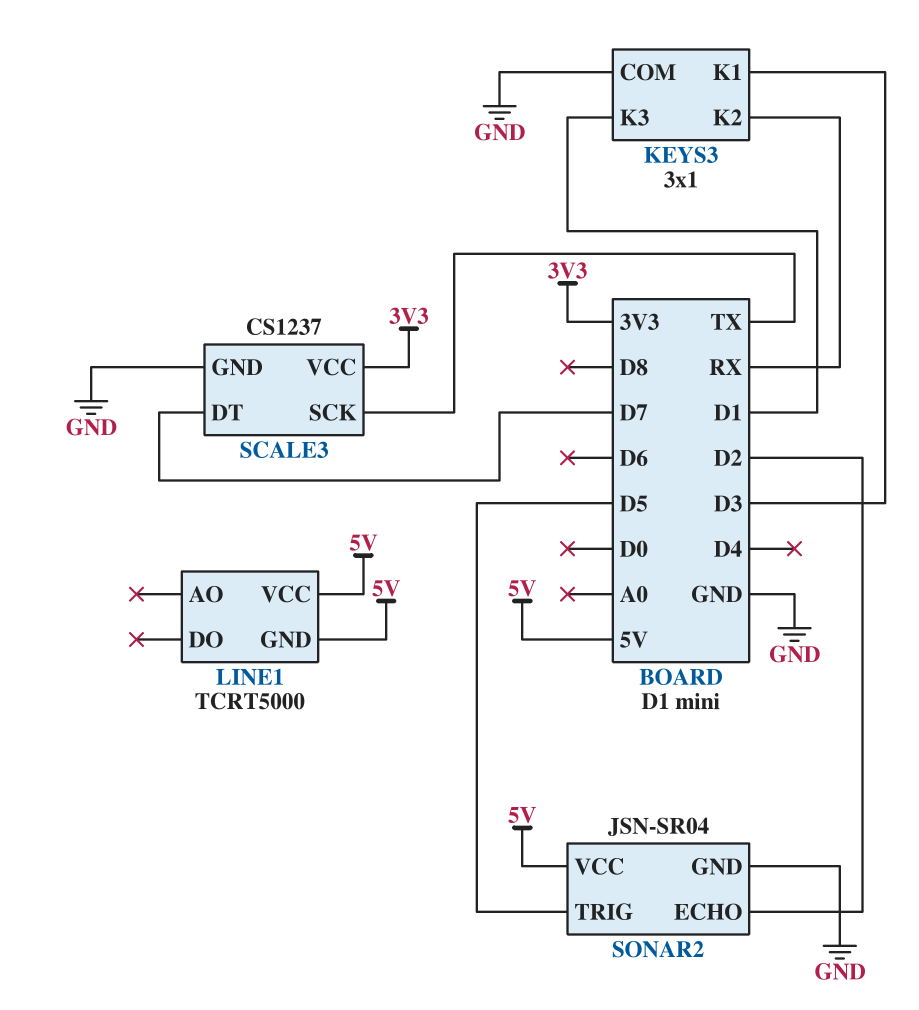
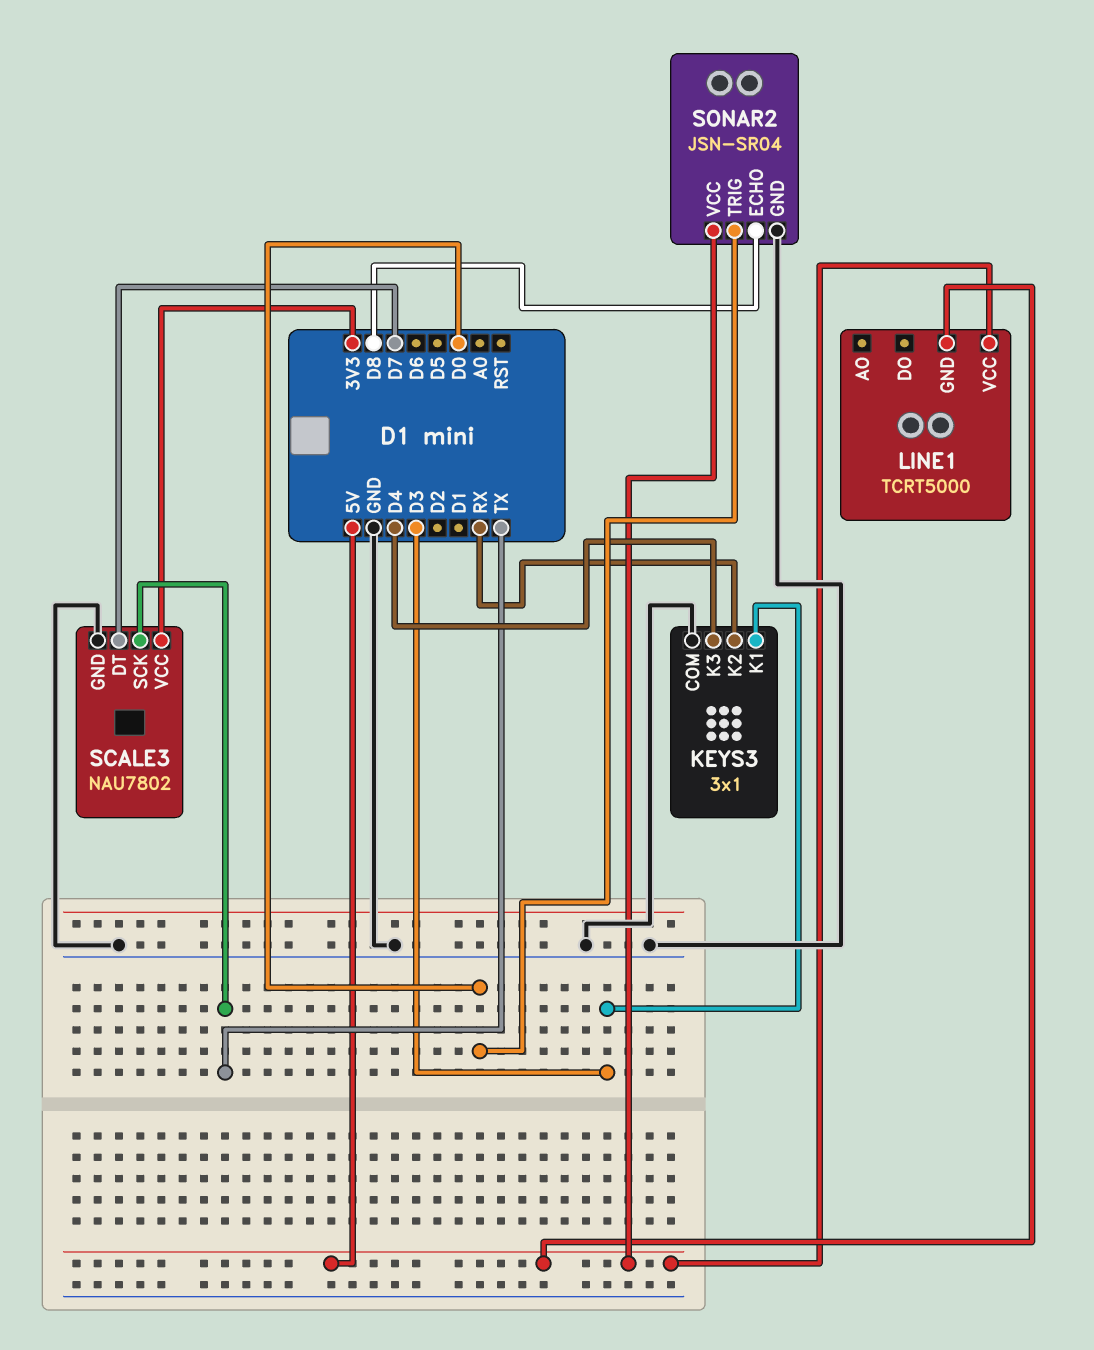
KEYS3 pin K3: D1 -> D4
SCALE3: CS1237 -> NAU7802
SONAR2 pin ECHO: D2 -> D8
SONAR2 pin TRIG: D5 -> D0

